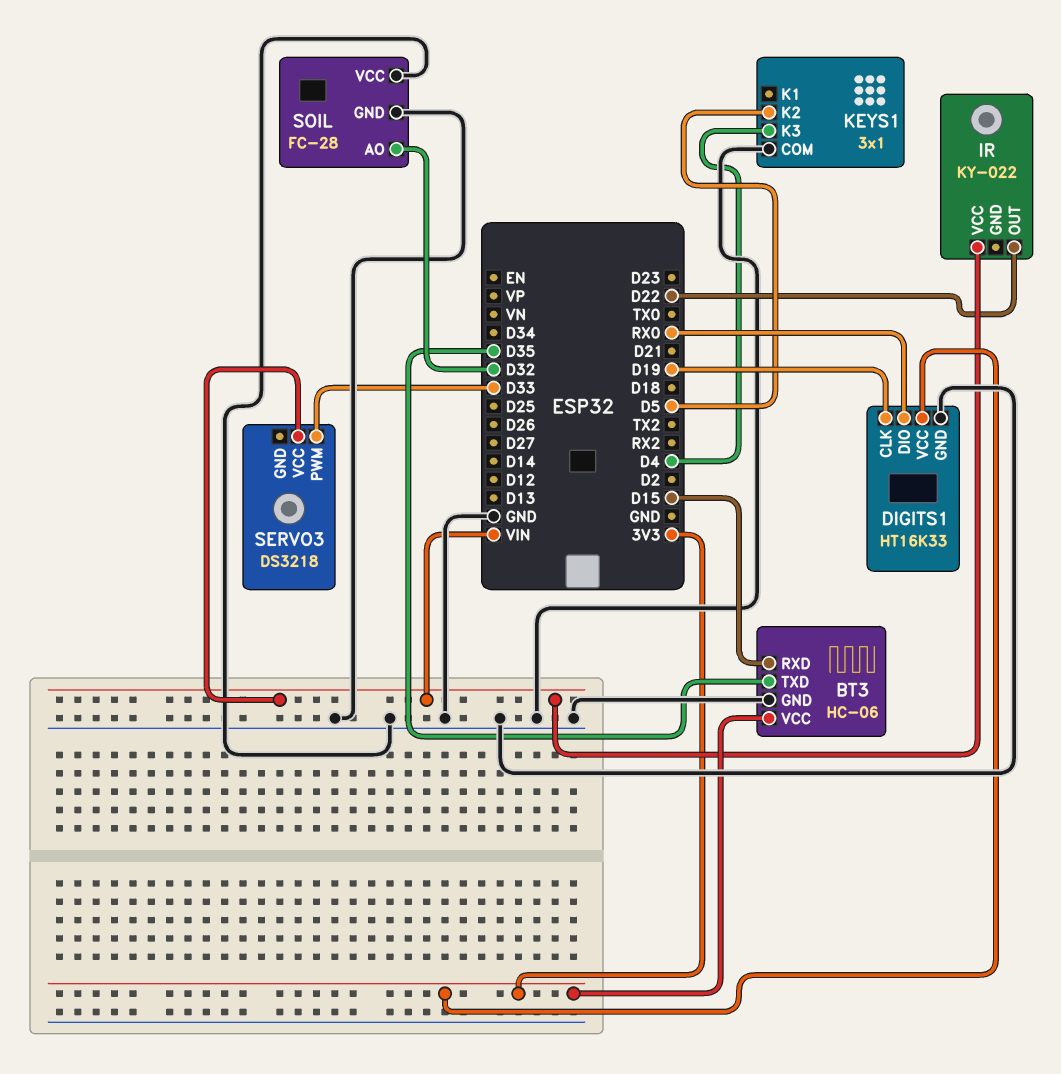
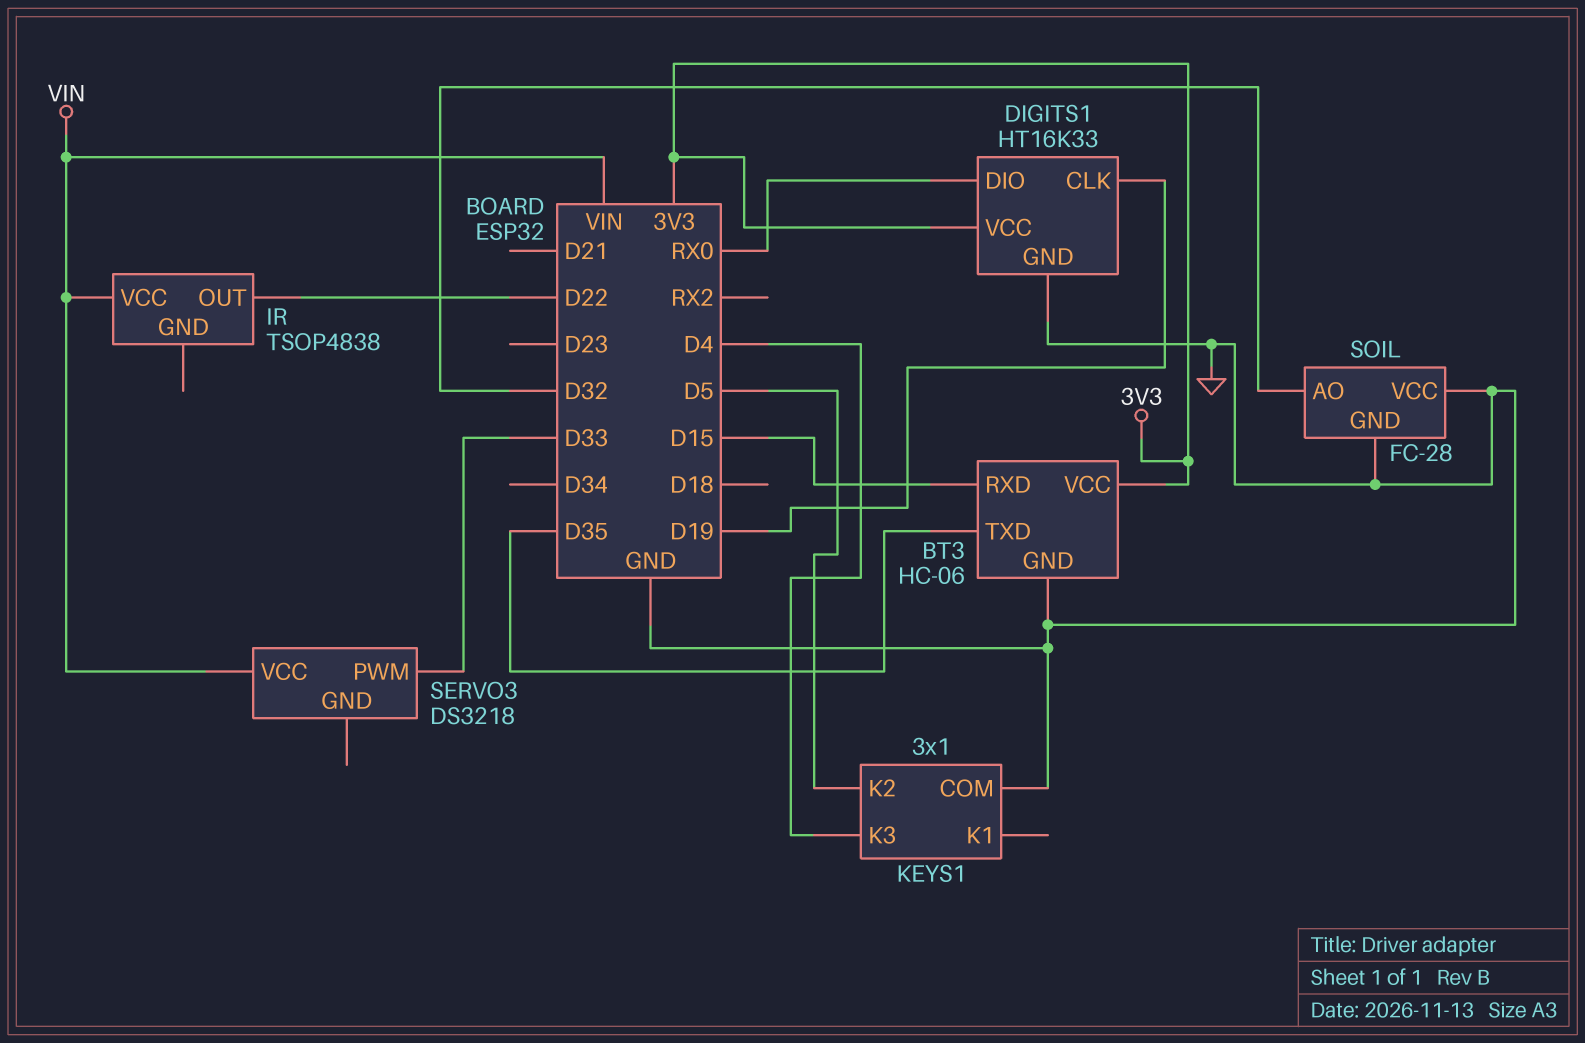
IR: KY-022 -> TSOP4838

